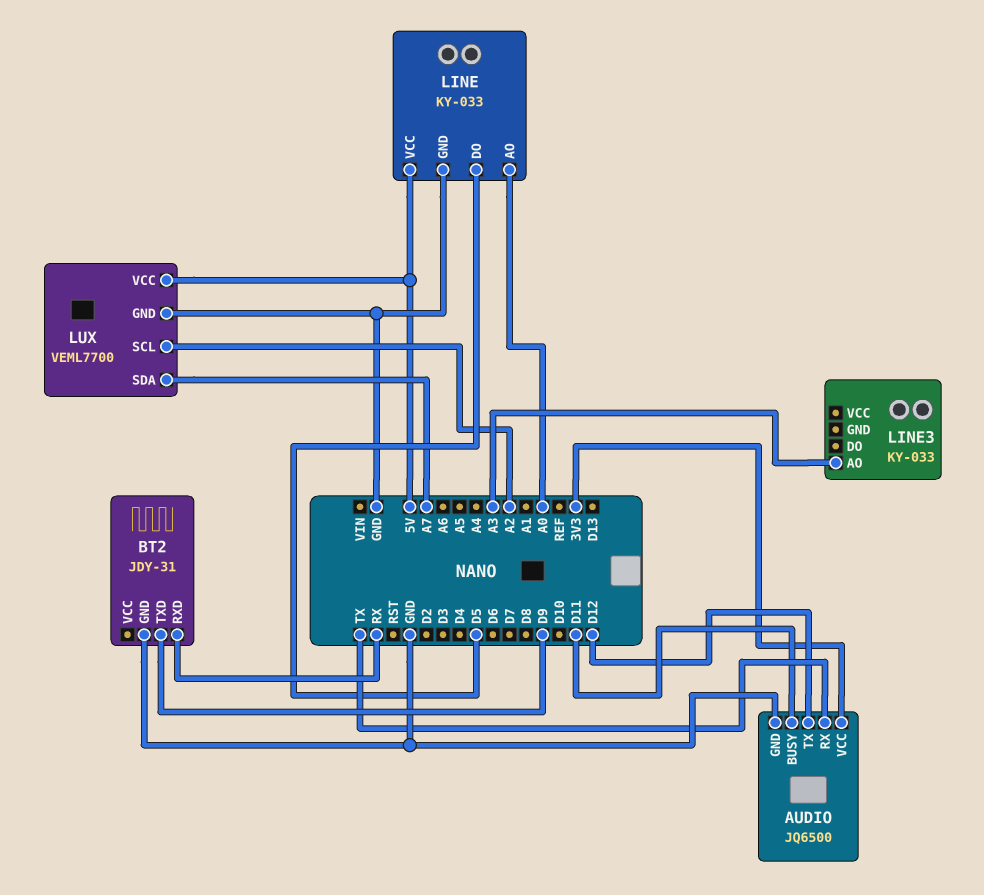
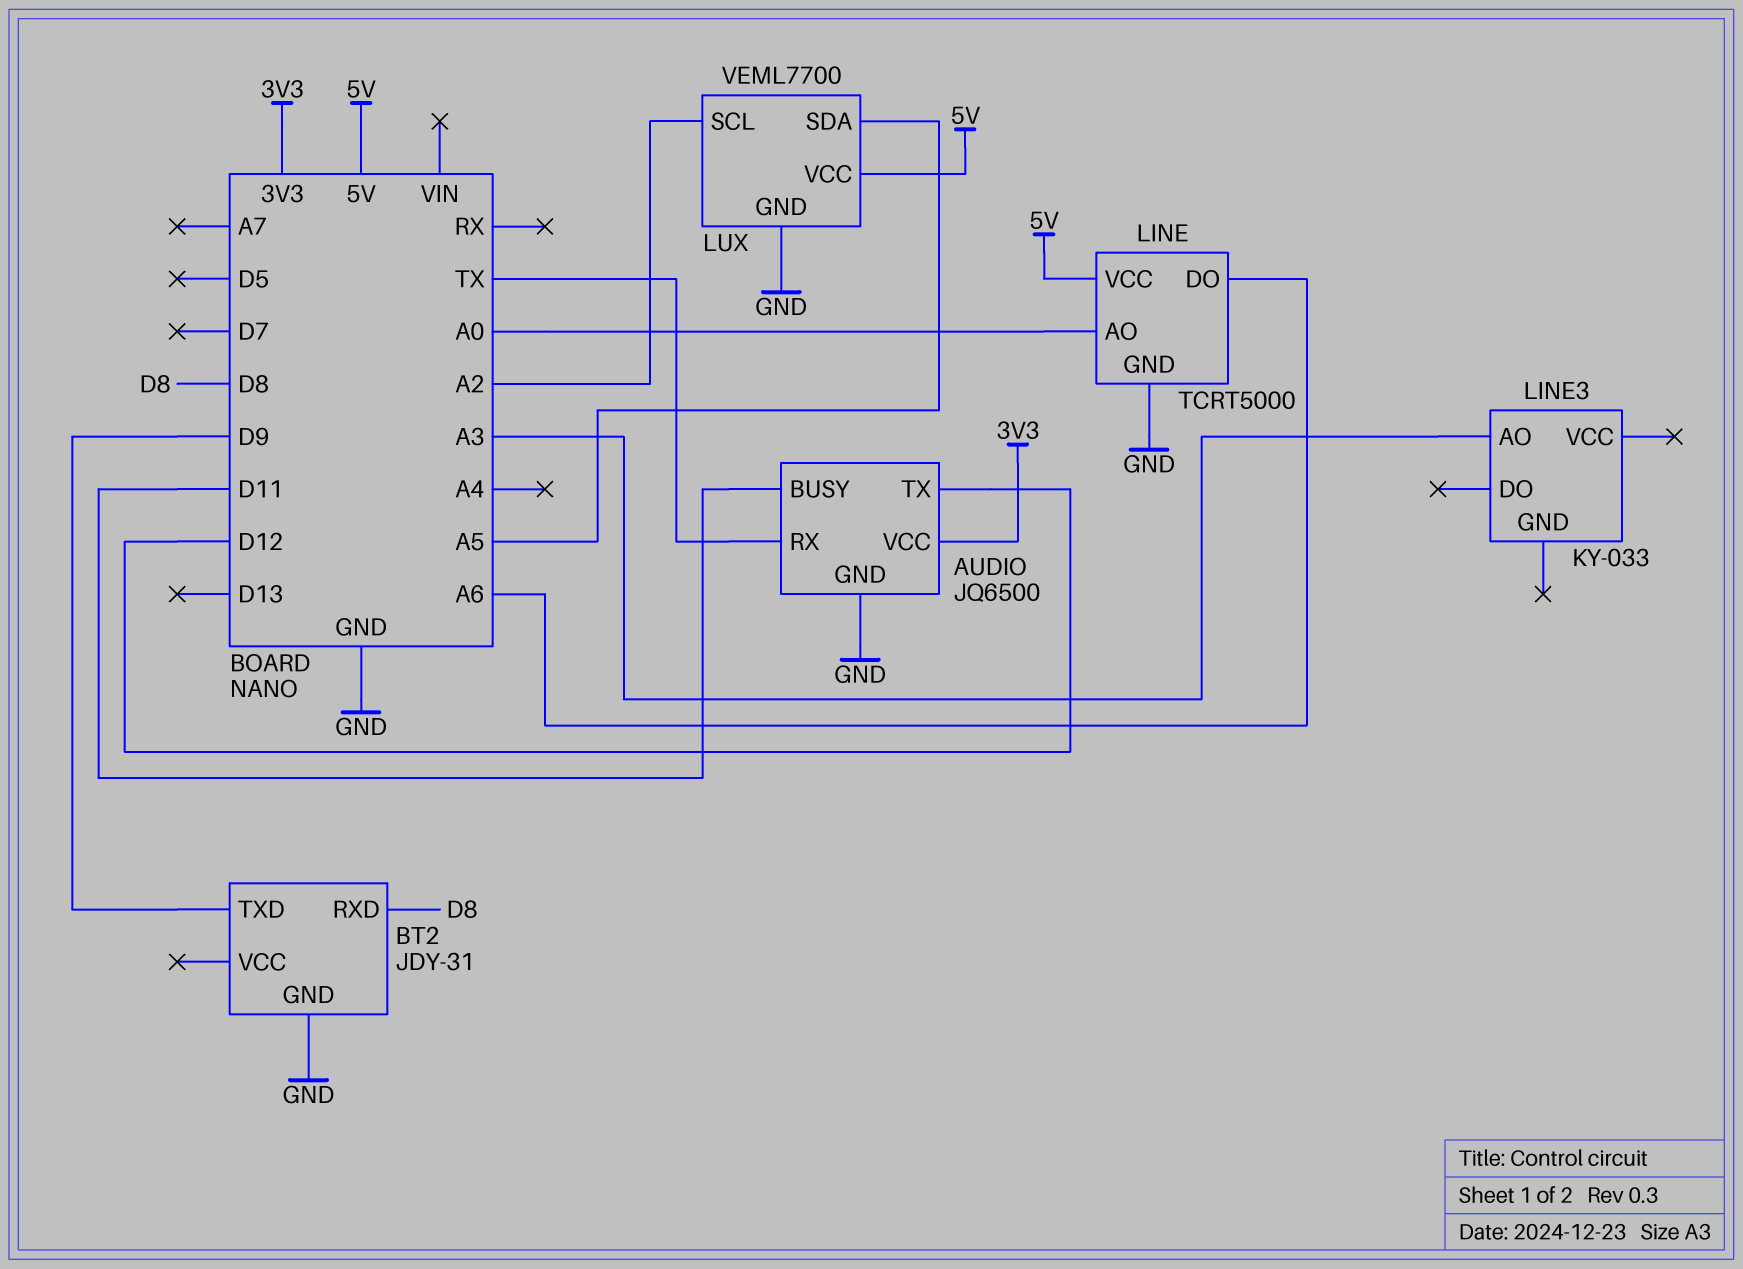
BT2 pin RXD: RX -> D8
LINE: KY-033 -> TCRT5000
LINE pin DO: D5 -> A6
LUX pin SDA: A7 -> A5

